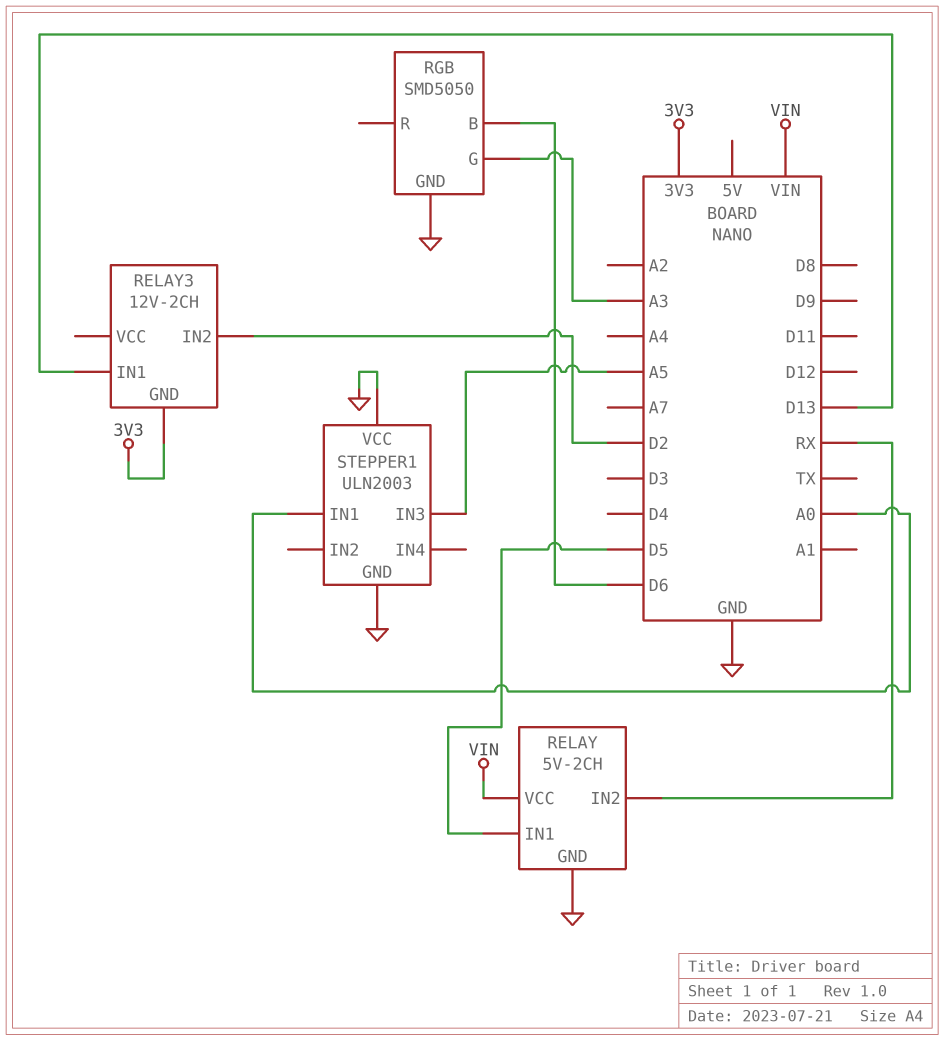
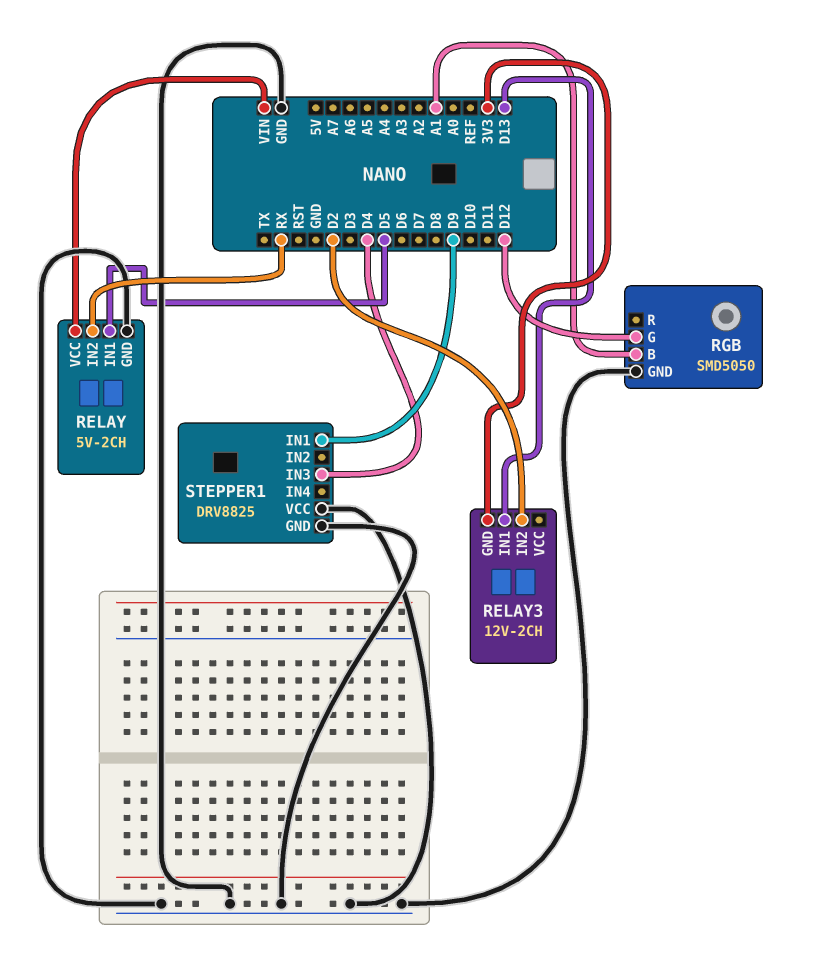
RGB pin B: D6 -> A1
RGB pin G: A3 -> D12
STEPPER1: ULN2003 -> DRV8825
STEPPER1 pin IN1: A0 -> D9
STEPPER1 pin IN3: A5 -> D4

